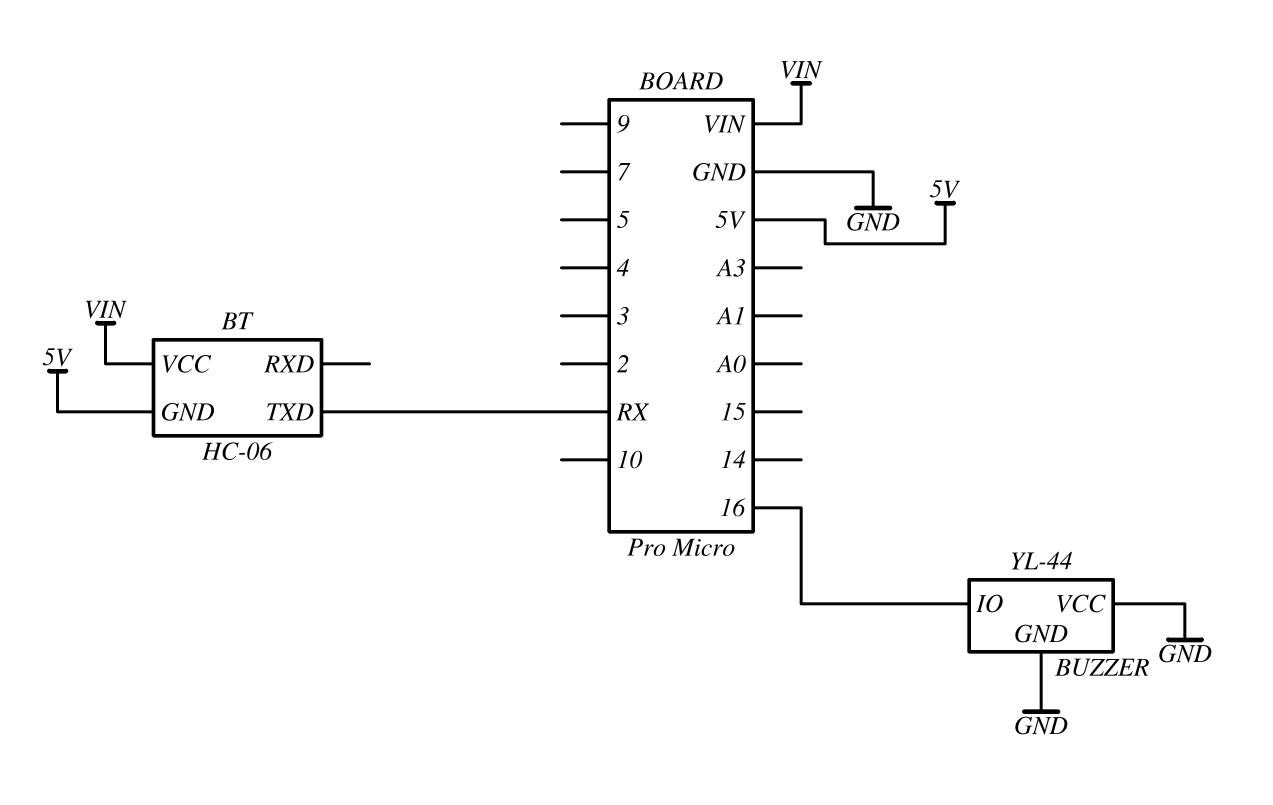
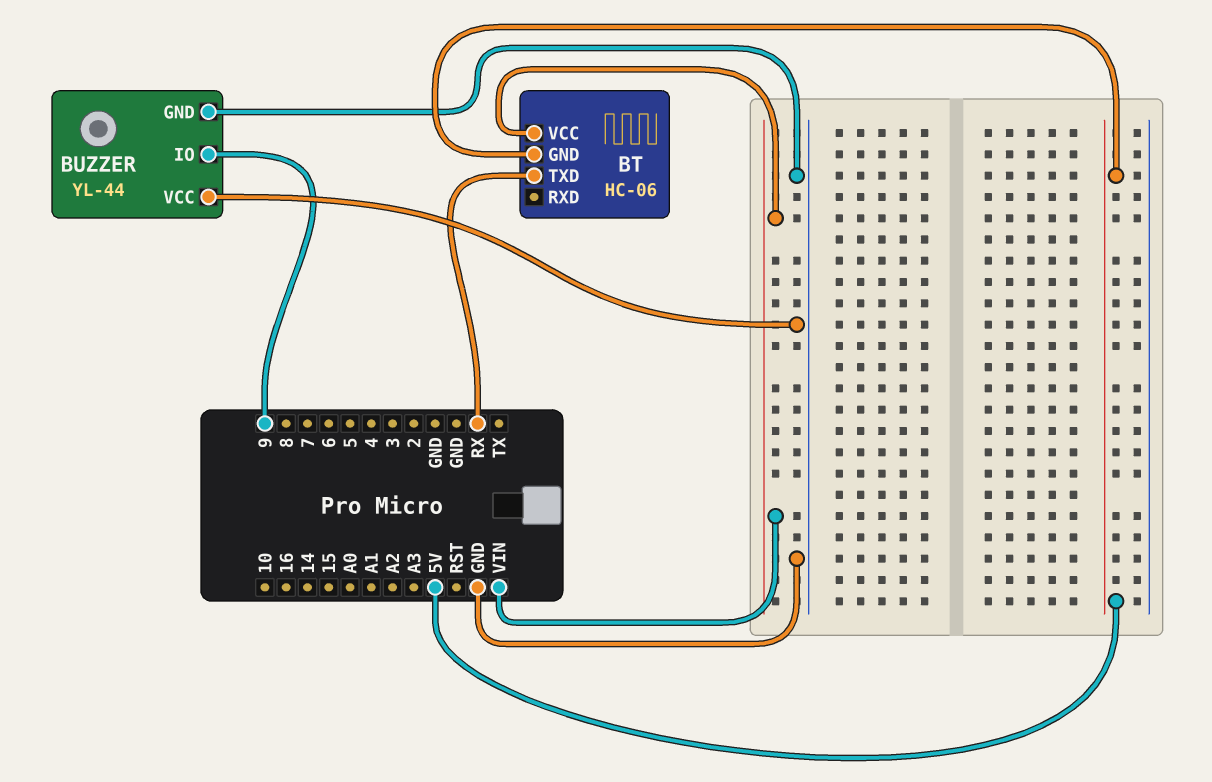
BUZZER pin IO: 16 -> 9

